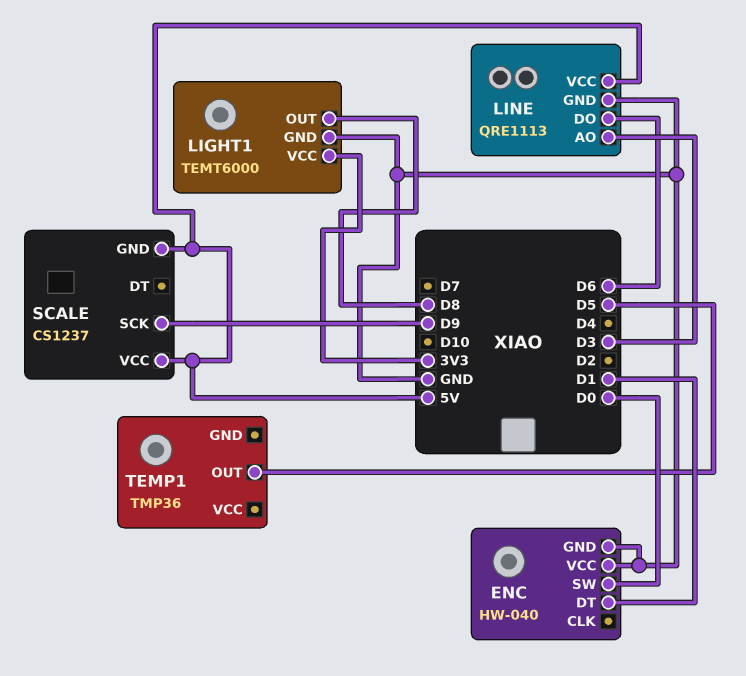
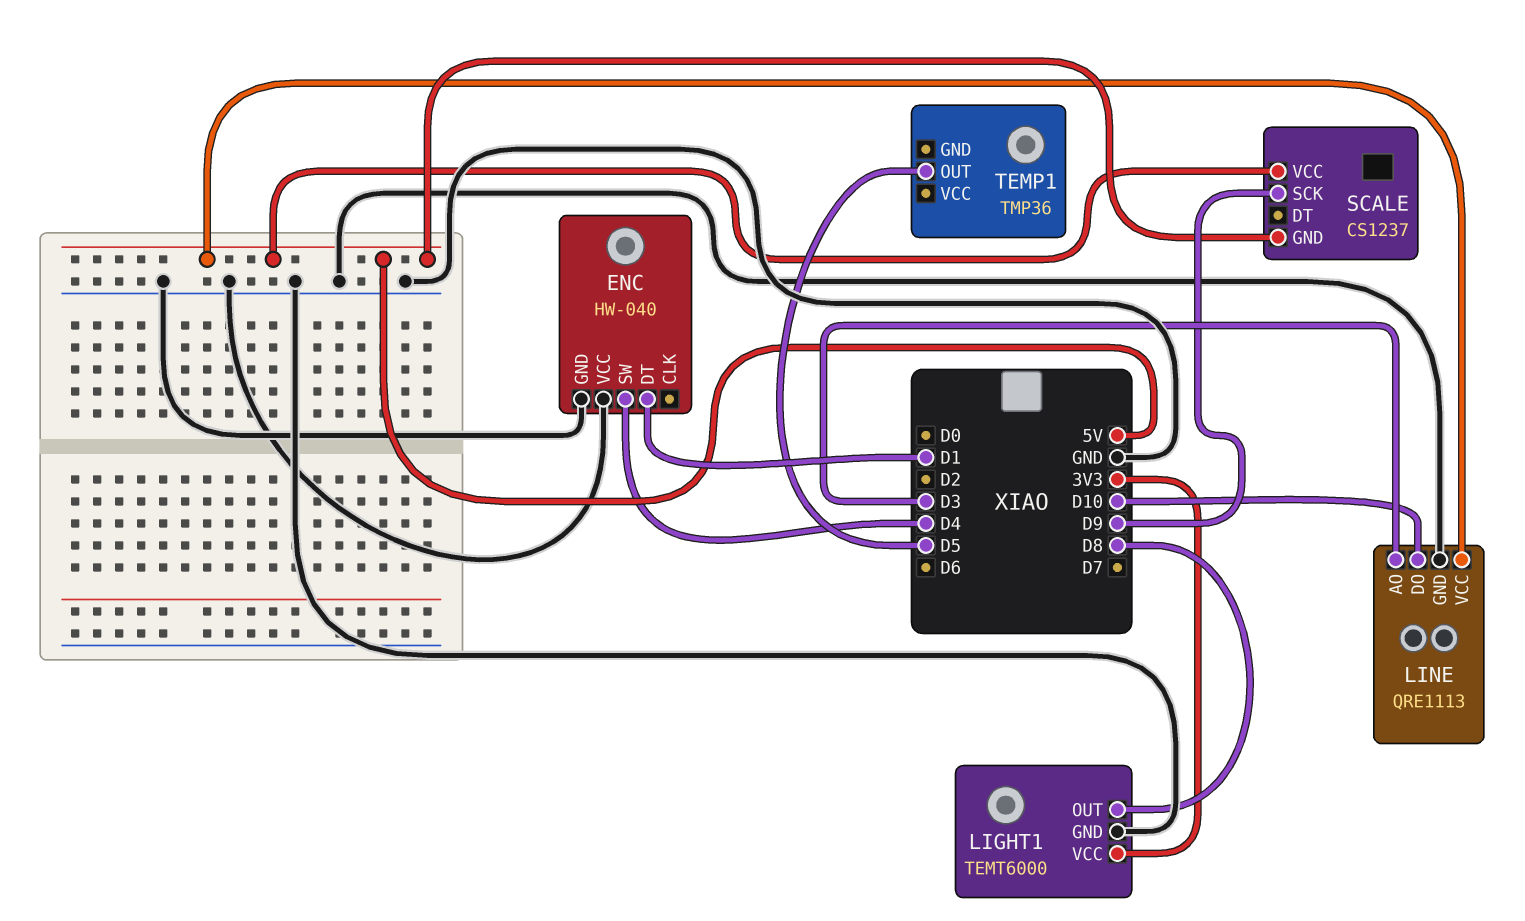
ENC pin SW: D0 -> D4
LINE pin DO: D6 -> D10

